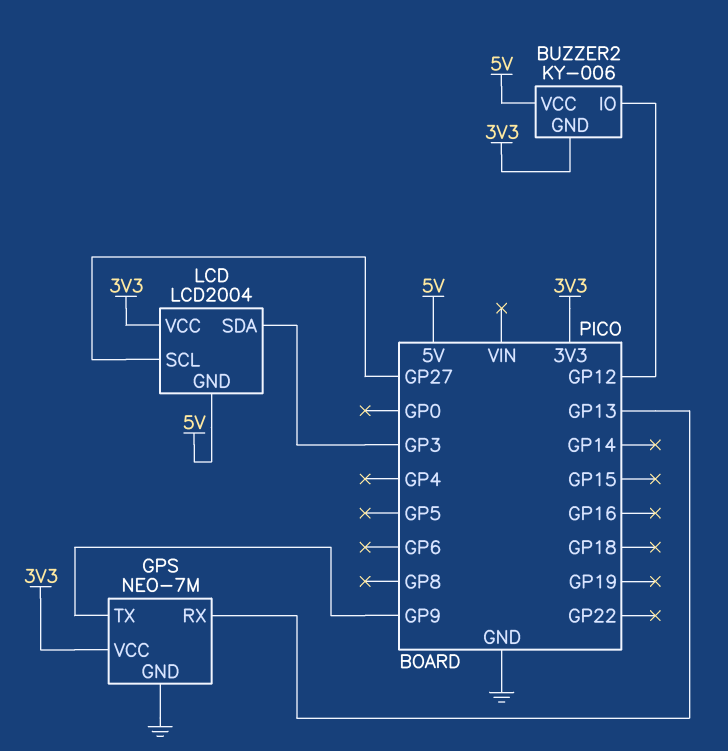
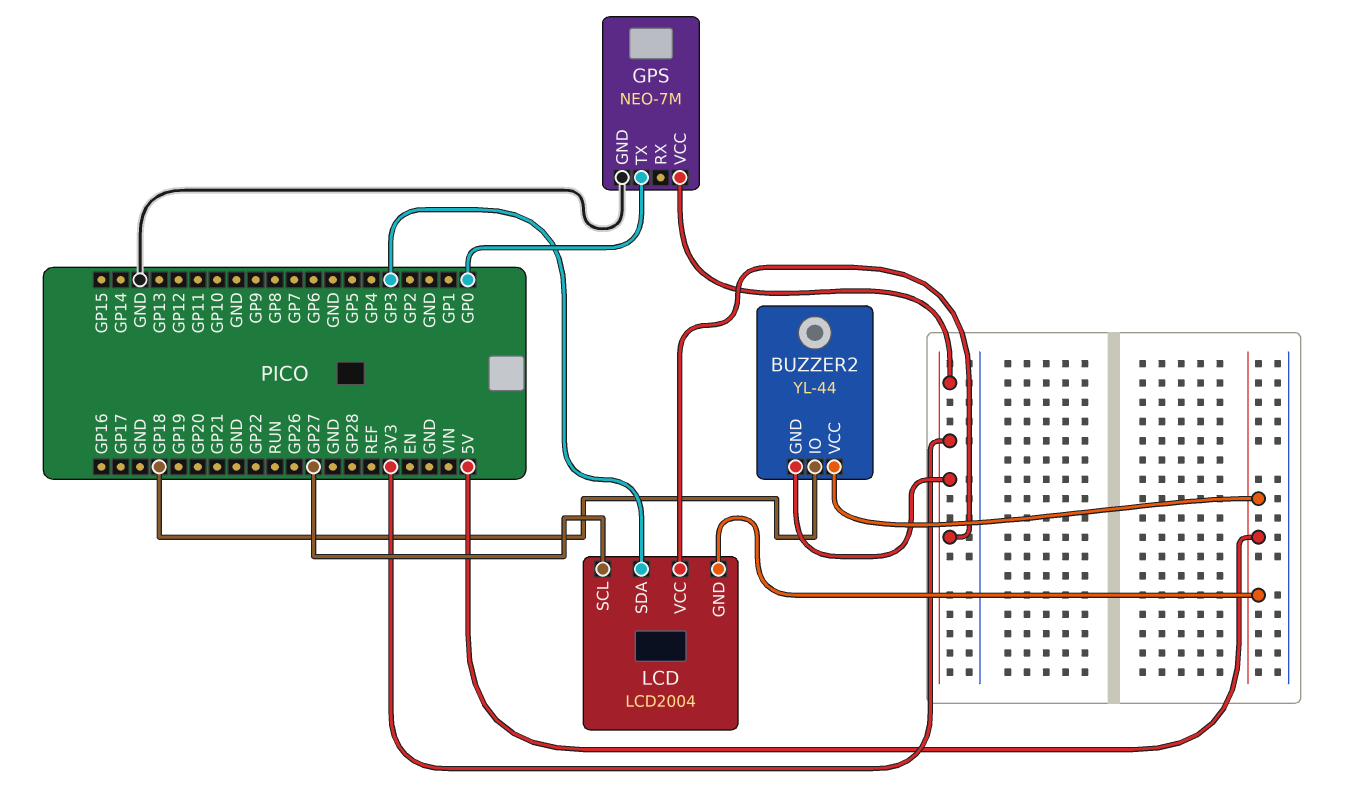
BUZZER2: KY-006 -> YL-44
BUZZER2 pin IO: GP12 -> GP18
GPS pin RX: GP13 -> none
GPS pin TX: GP9 -> GP0

